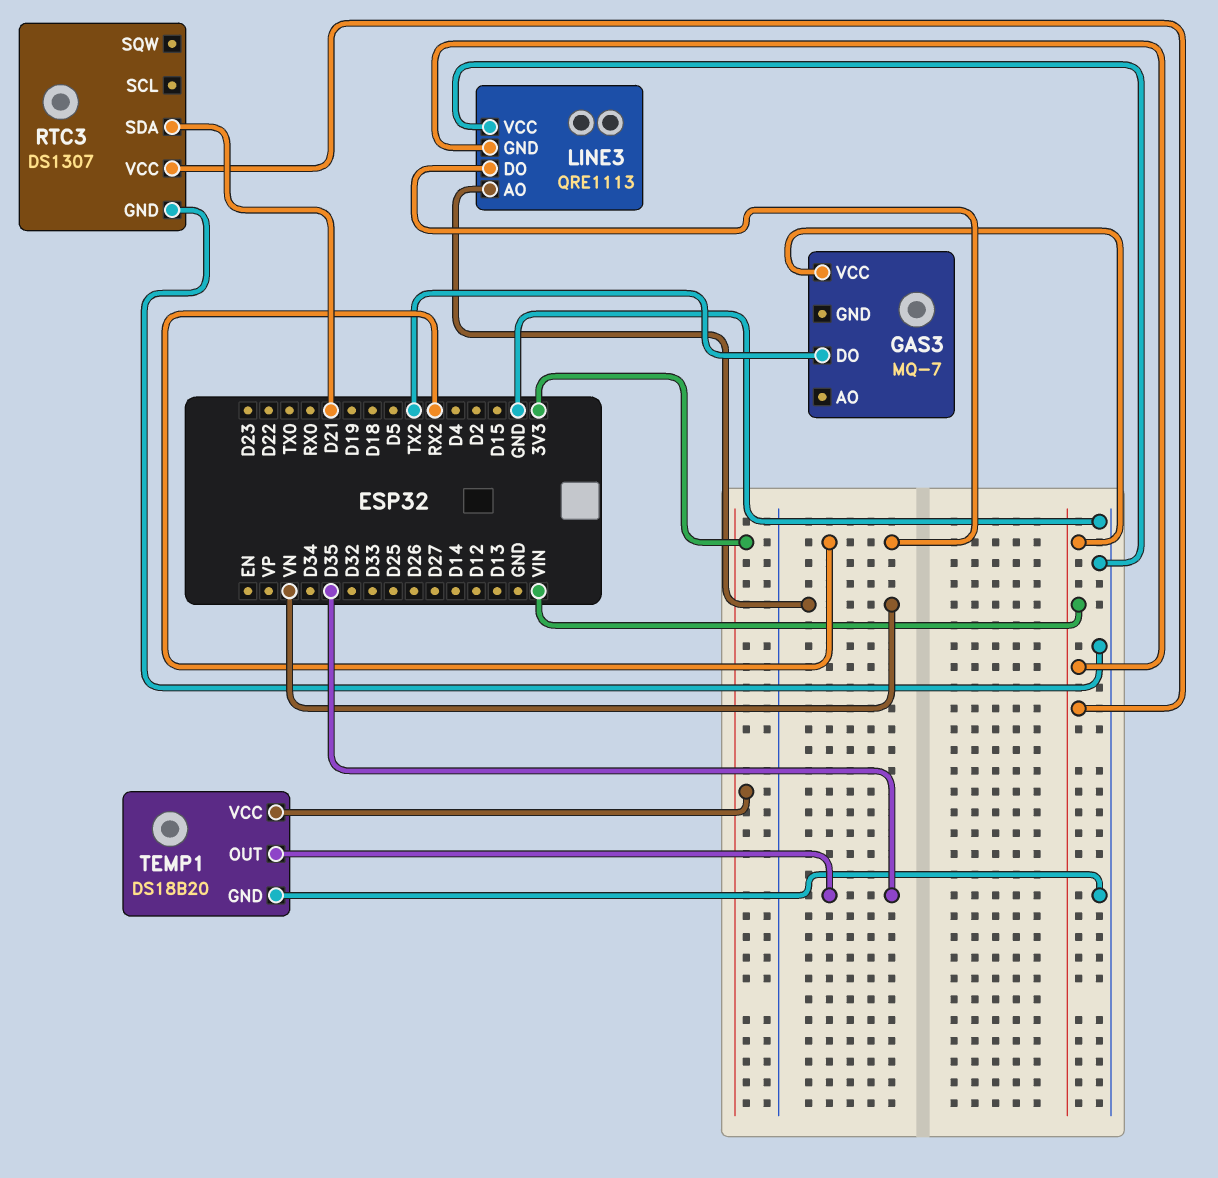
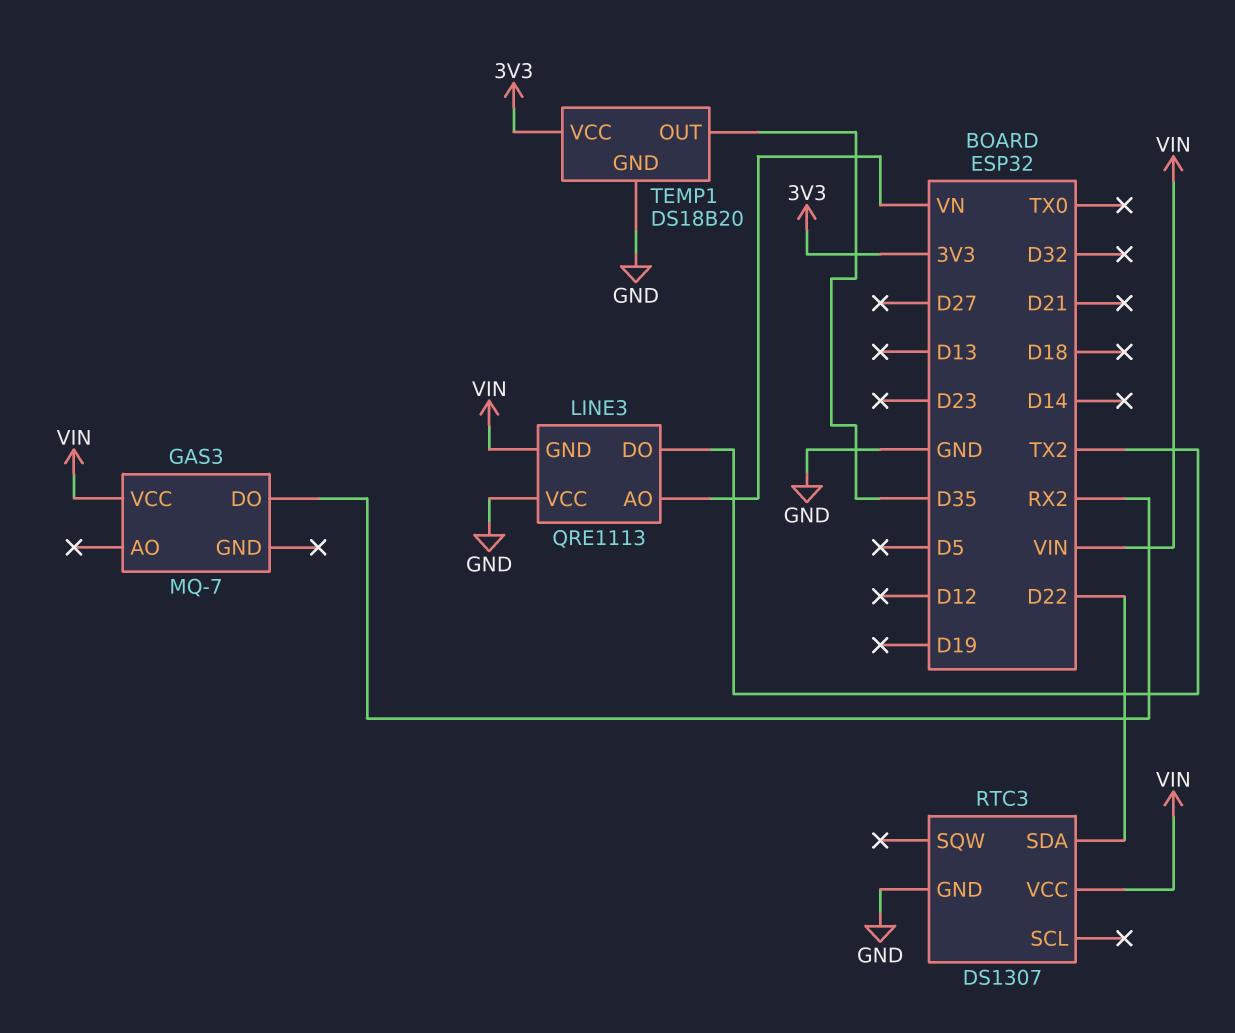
GAS3 pin DO: TX2 -> RX2
LINE3 pin DO: RX2 -> TX2
RTC3 pin SDA: D21 -> D22

